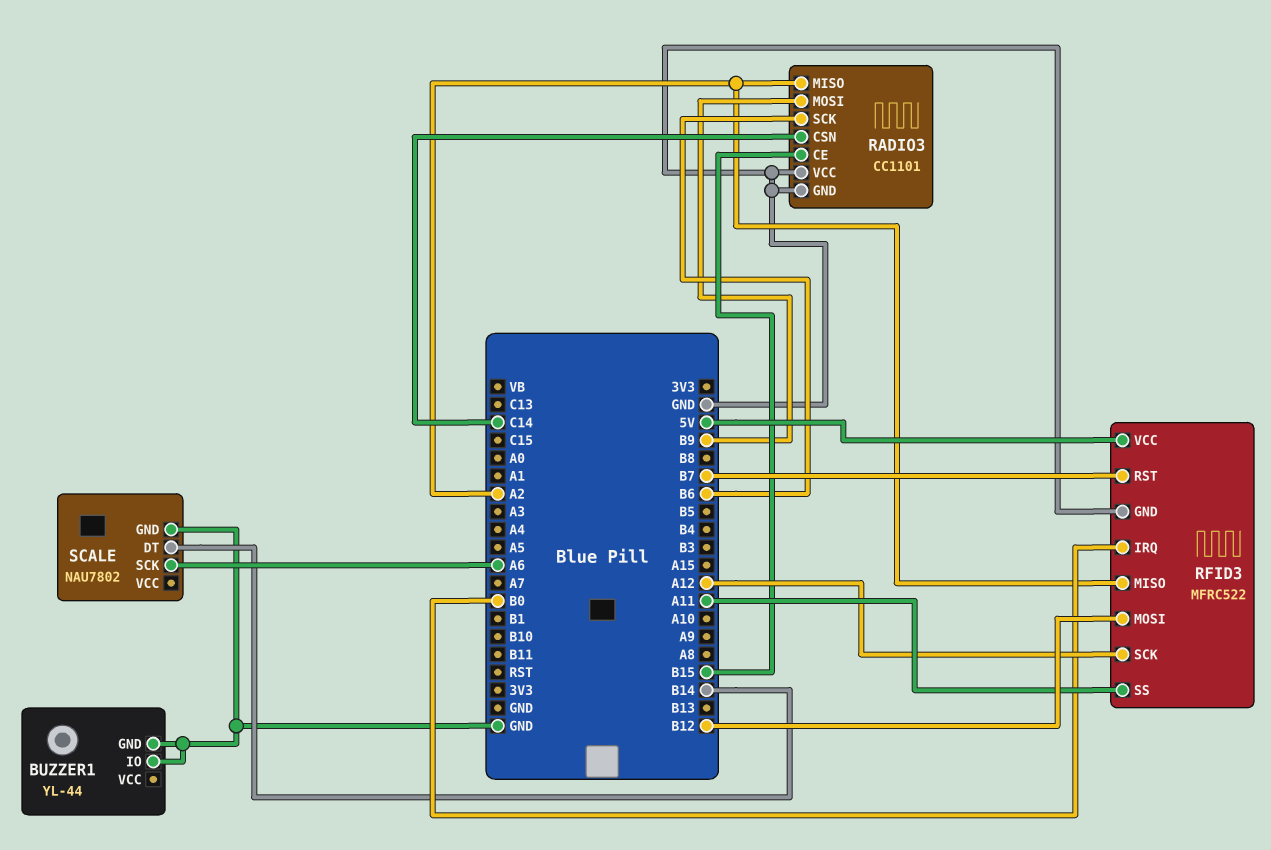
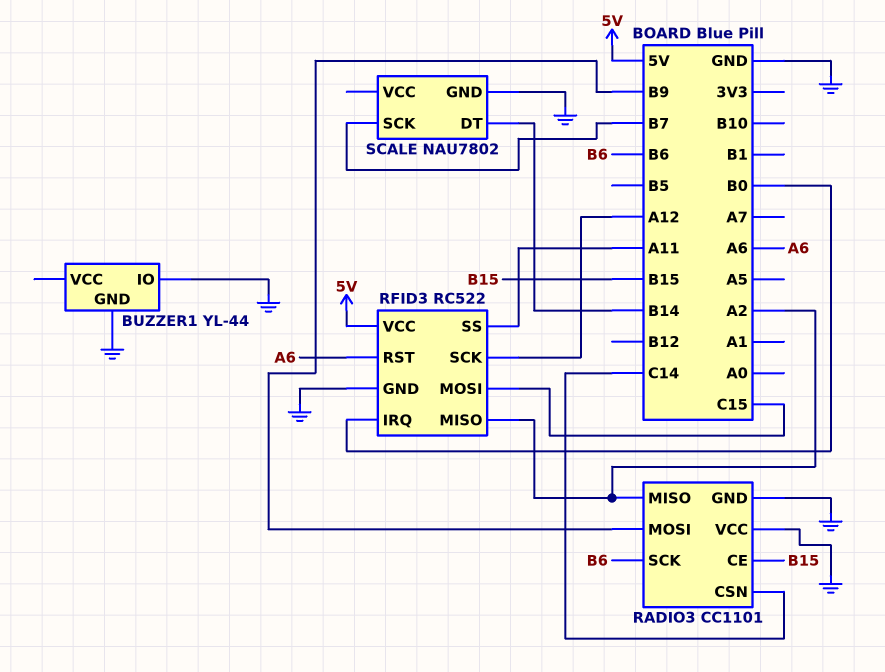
RFID3: MFRC522 -> RC522
RFID3 pin MOSI: B12 -> C15
RFID3 pin RST: B7 -> A6
SCALE pin SCK: A6 -> B7

